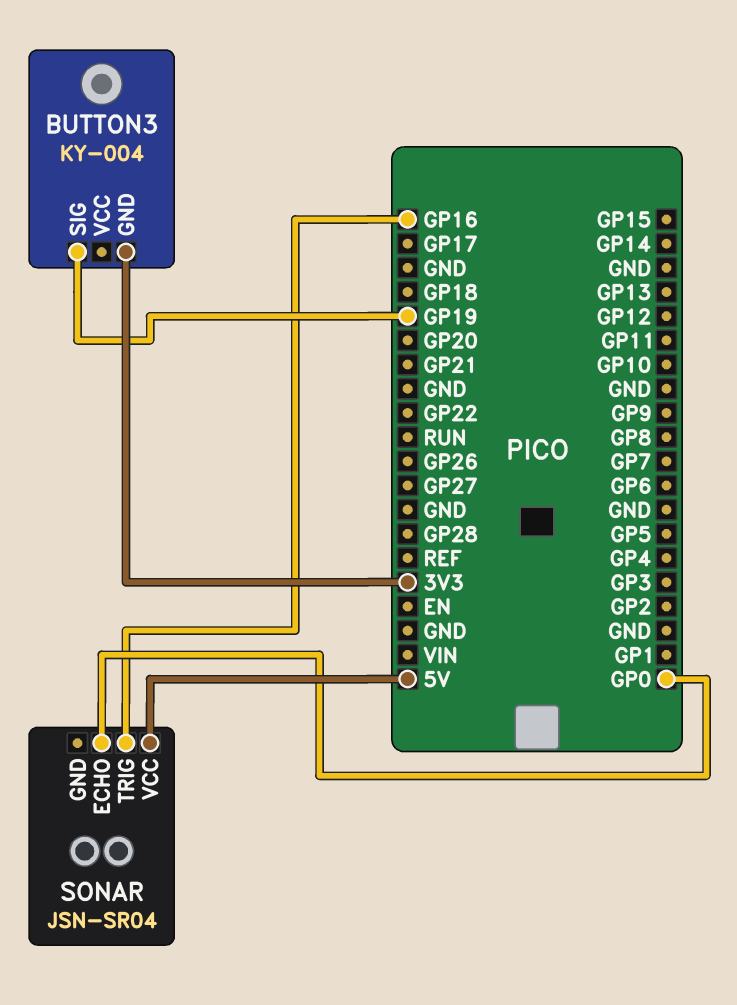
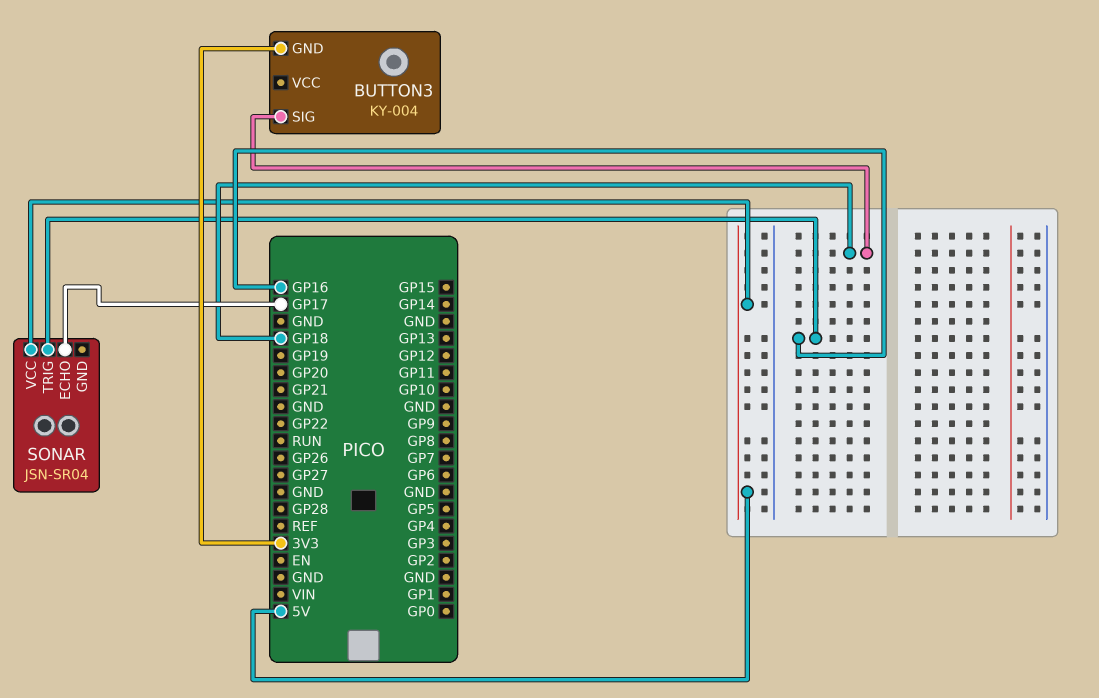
BUTTON3 pin SIG: GP19 -> GP18
SONAR pin ECHO: GP0 -> GP17

